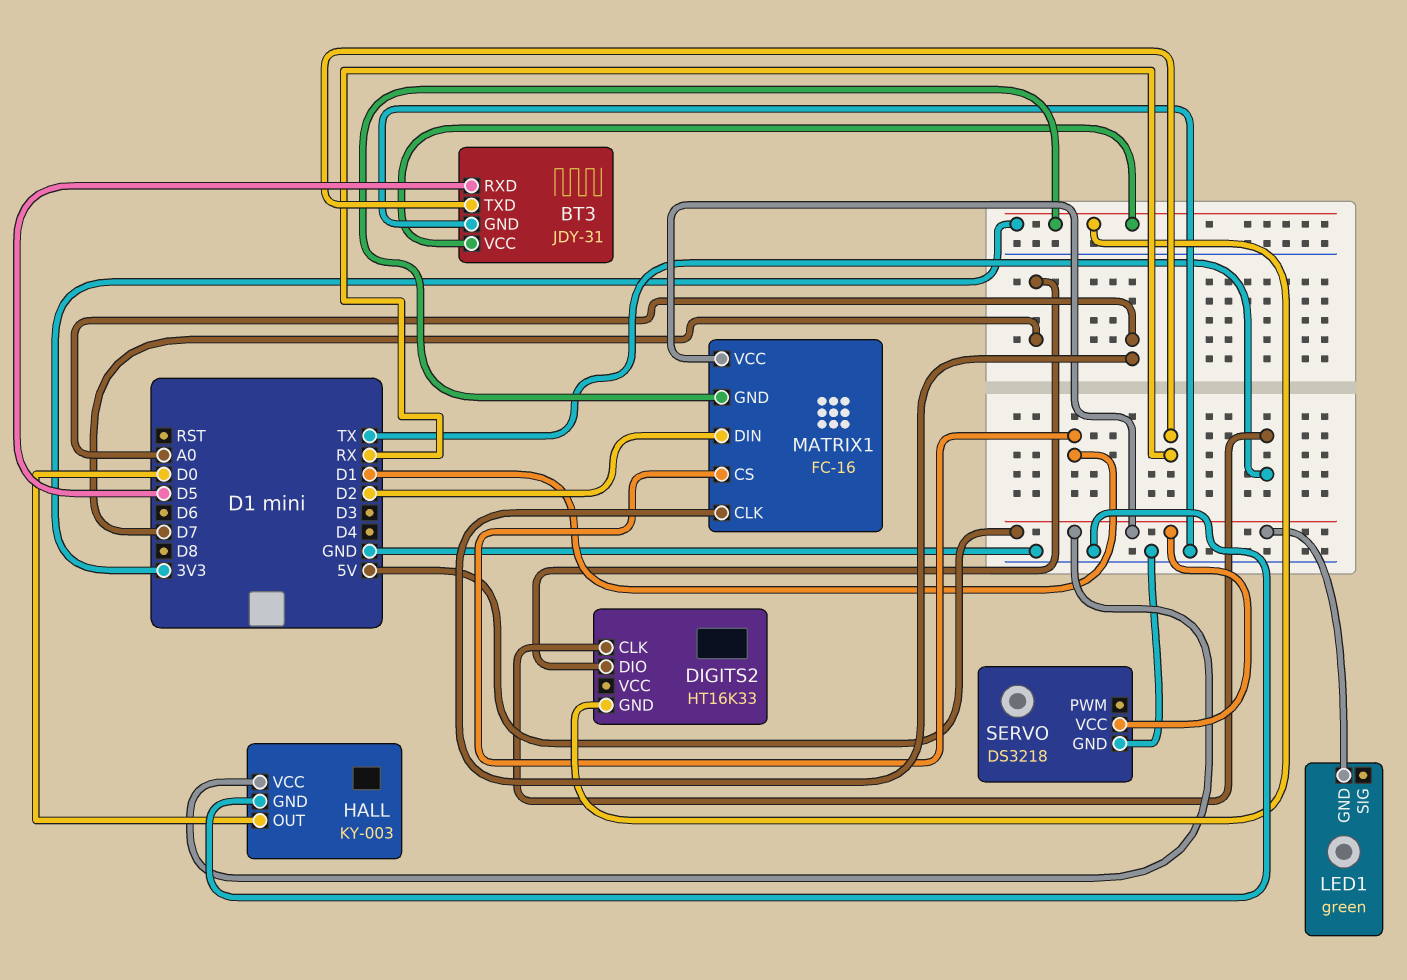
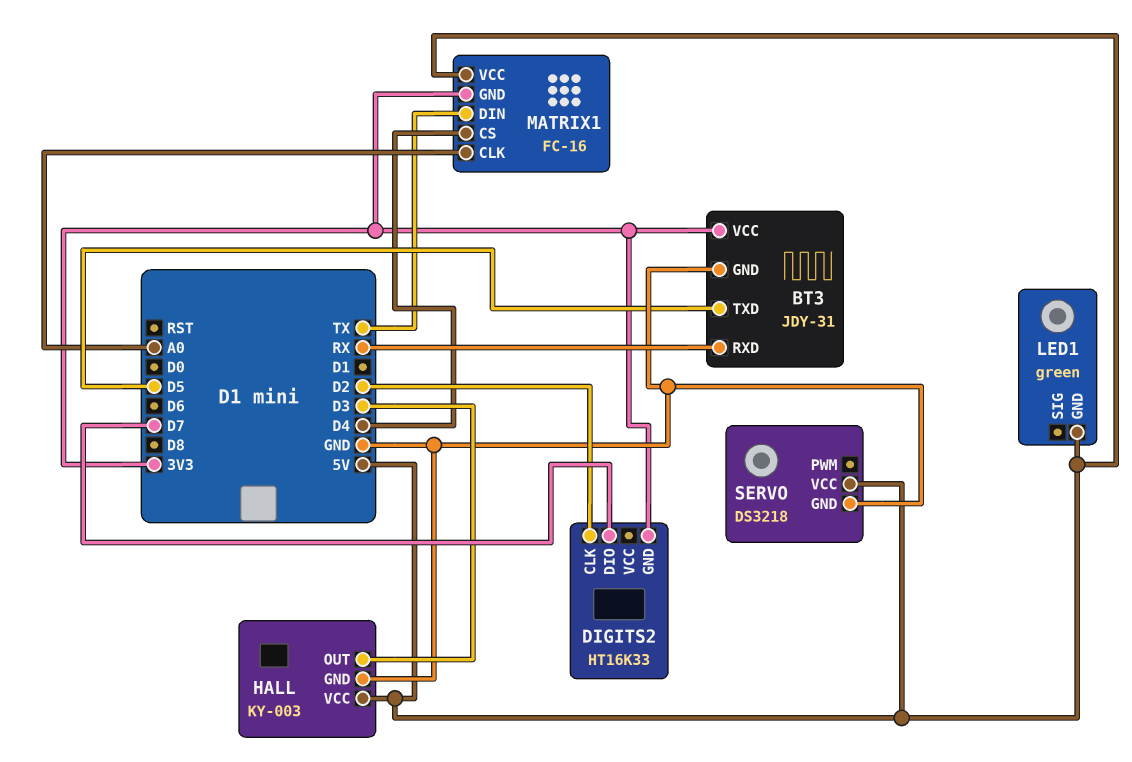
BT3 pin RXD: D5 -> RX
BT3 pin TXD: RX -> D5
DIGITS2 pin CLK: TX -> D2
HALL pin OUT: D0 -> D3
MATRIX1 pin CS: D1 -> D4
MATRIX1 pin DIN: D2 -> TX

